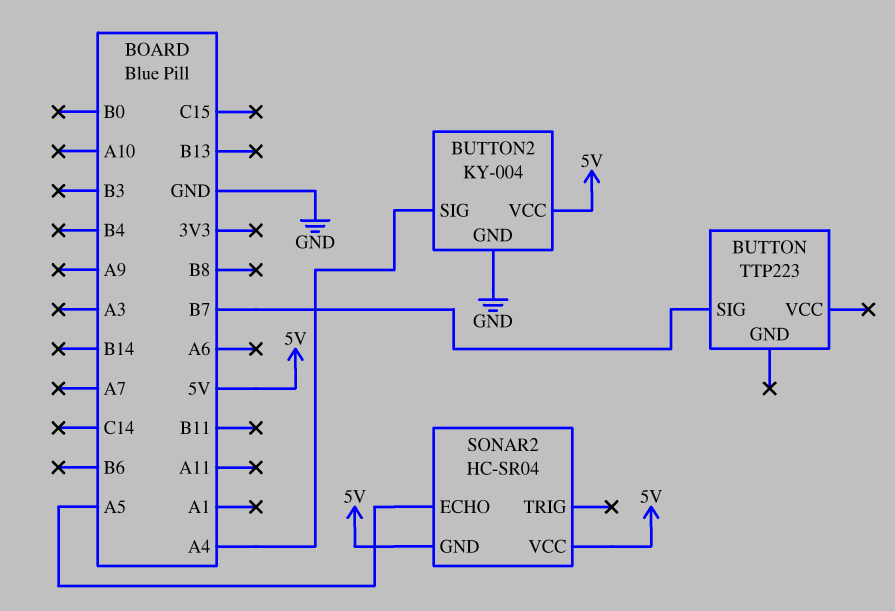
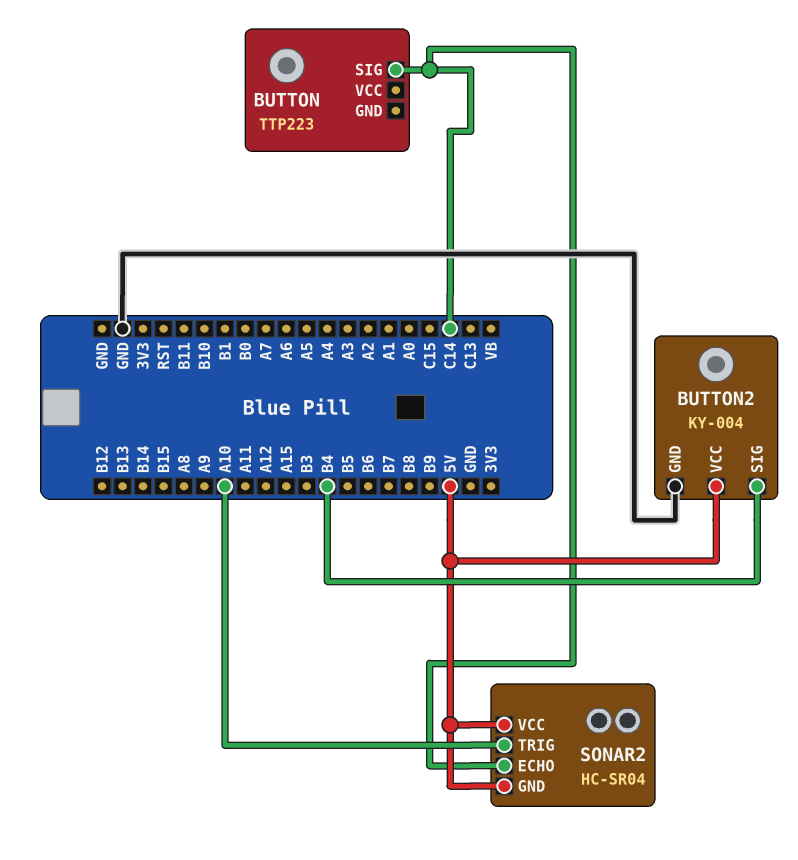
BUTTON pin SIG: B7 -> C14
BUTTON2 pin SIG: A4 -> B4
SONAR2 pin ECHO: A5 -> C14
SONAR2 pin TRIG: none -> A10

